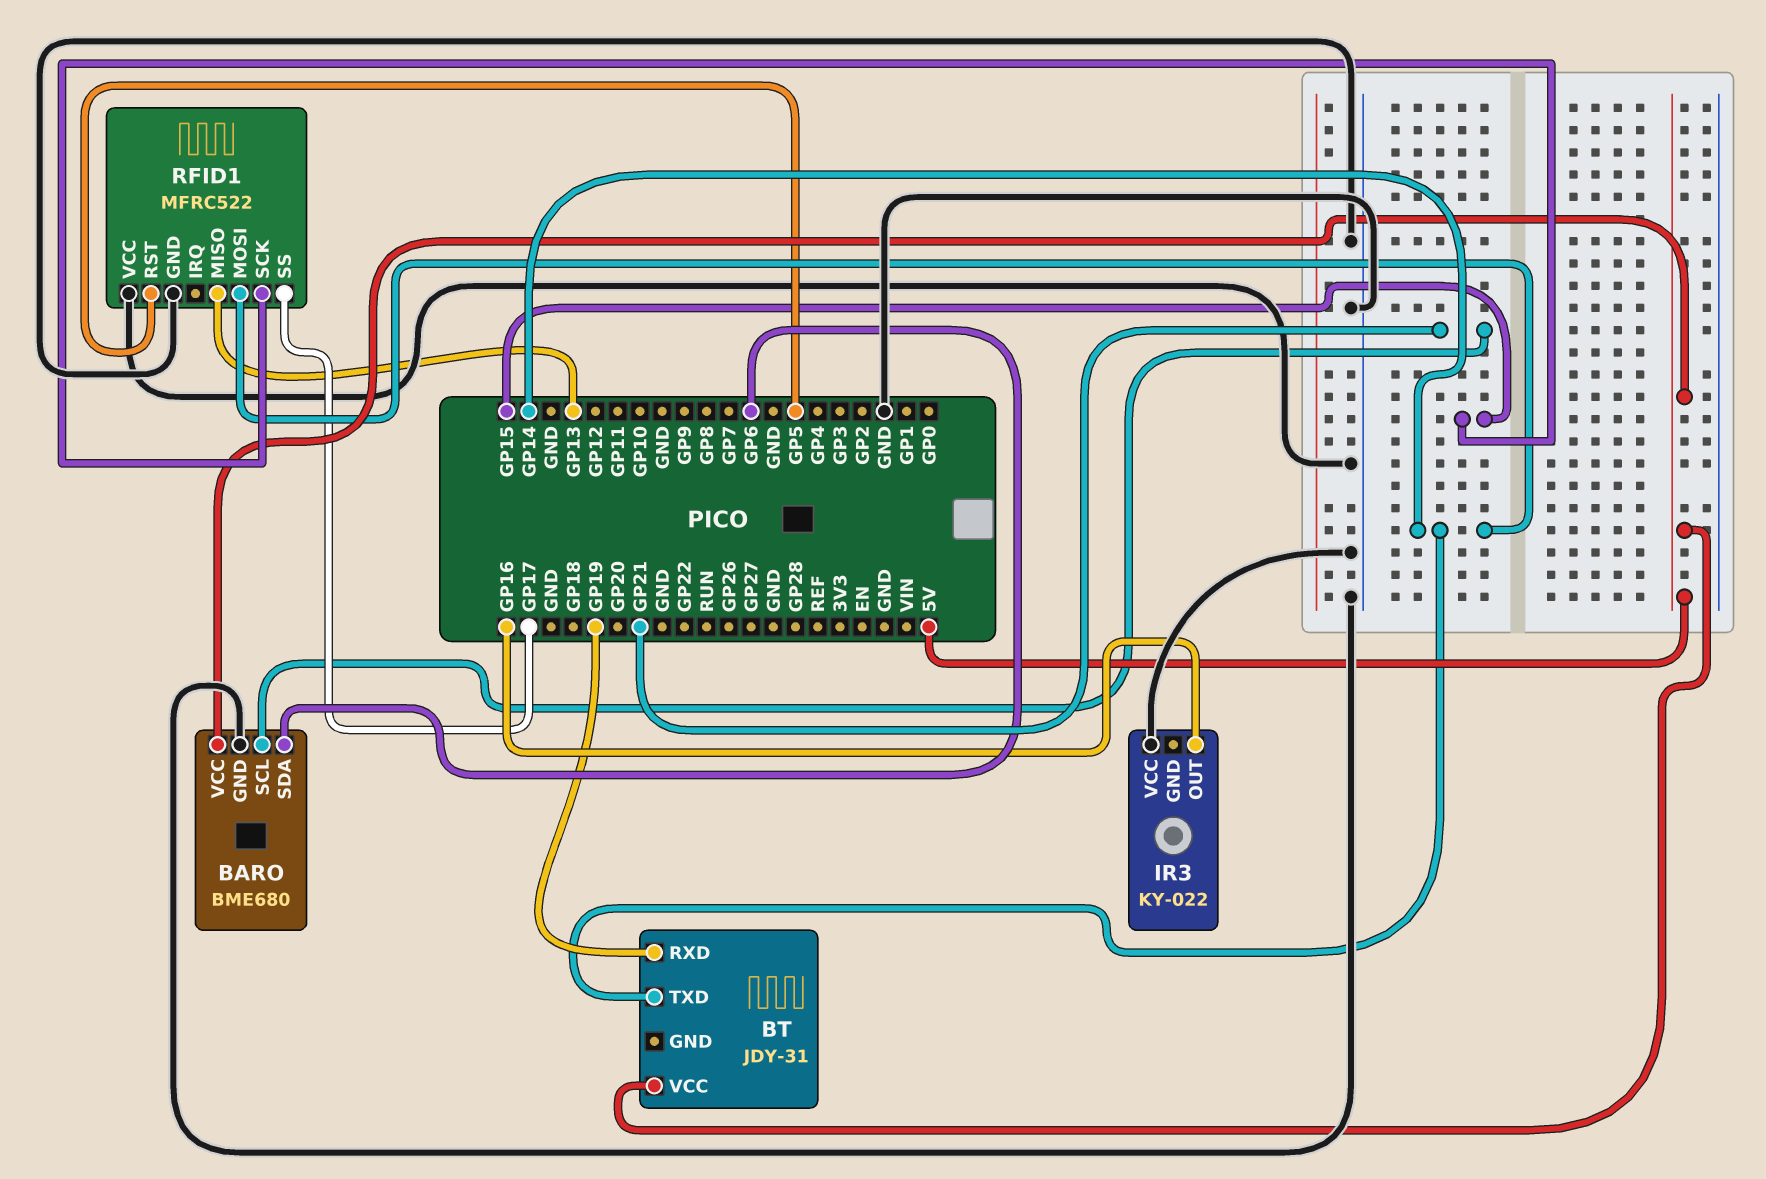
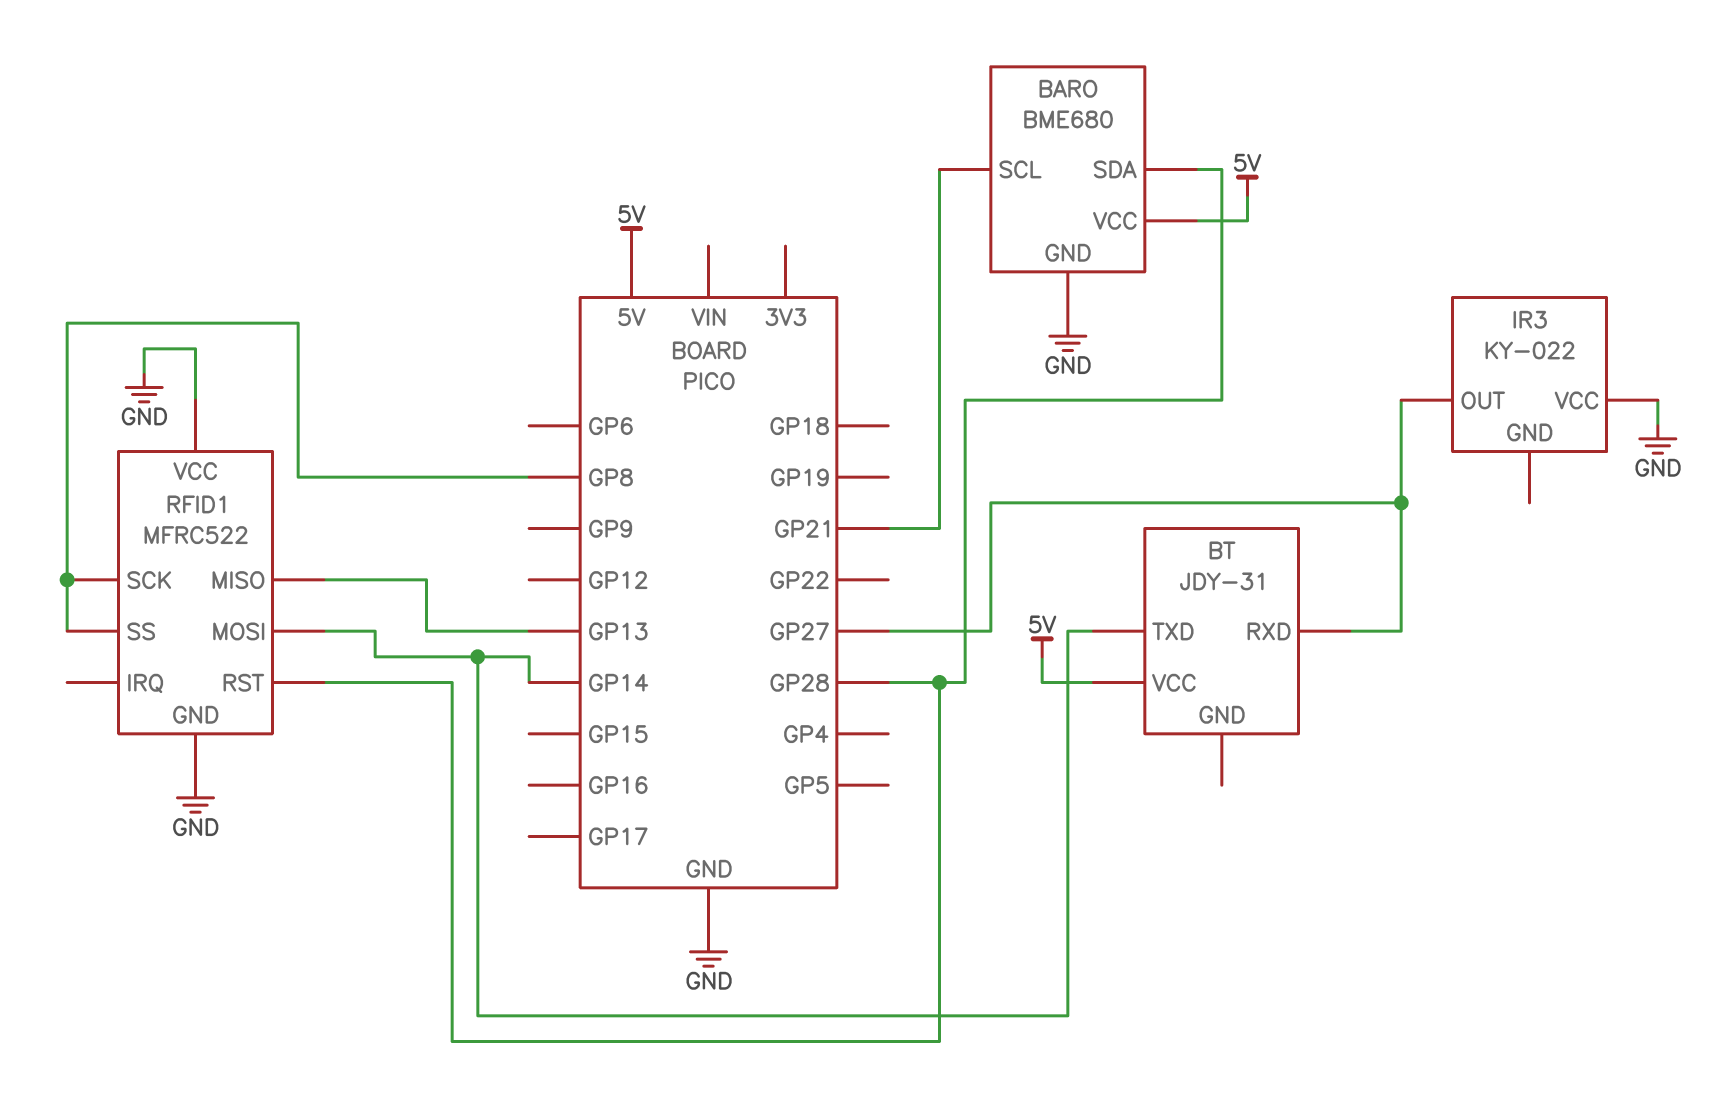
BARO pin SDA: GP6 -> GP28
BT pin RXD: GP19 -> GP27
IR3 pin OUT: GP16 -> GP27
RFID1 pin RST: GP5 -> GP28
RFID1 pin SCK: GP15 -> GP8
RFID1 pin SS: GP17 -> GP8

